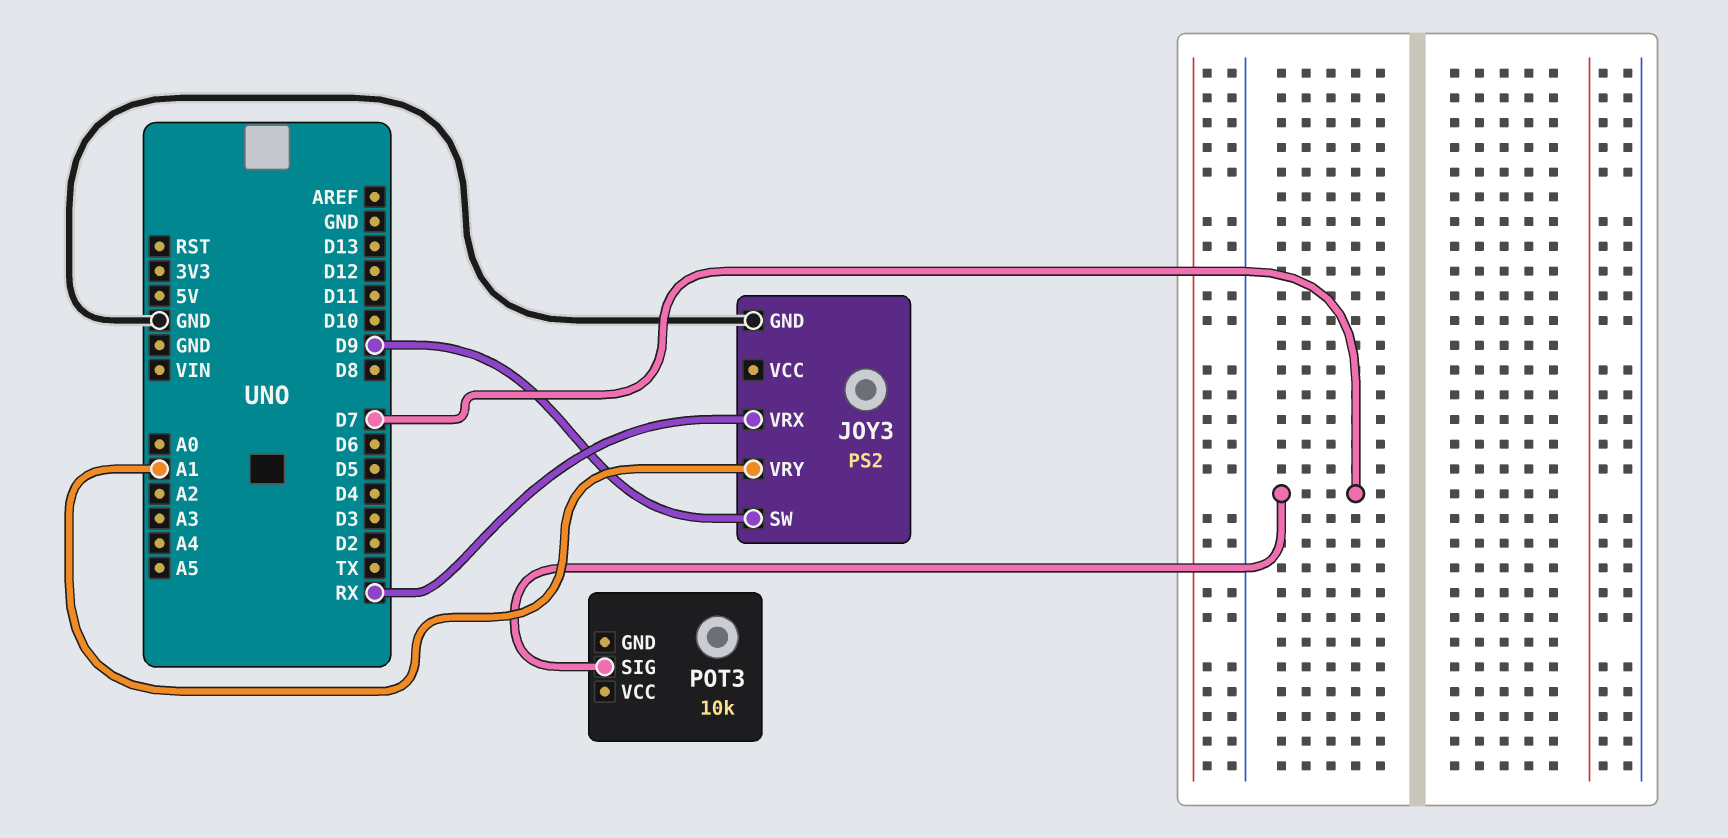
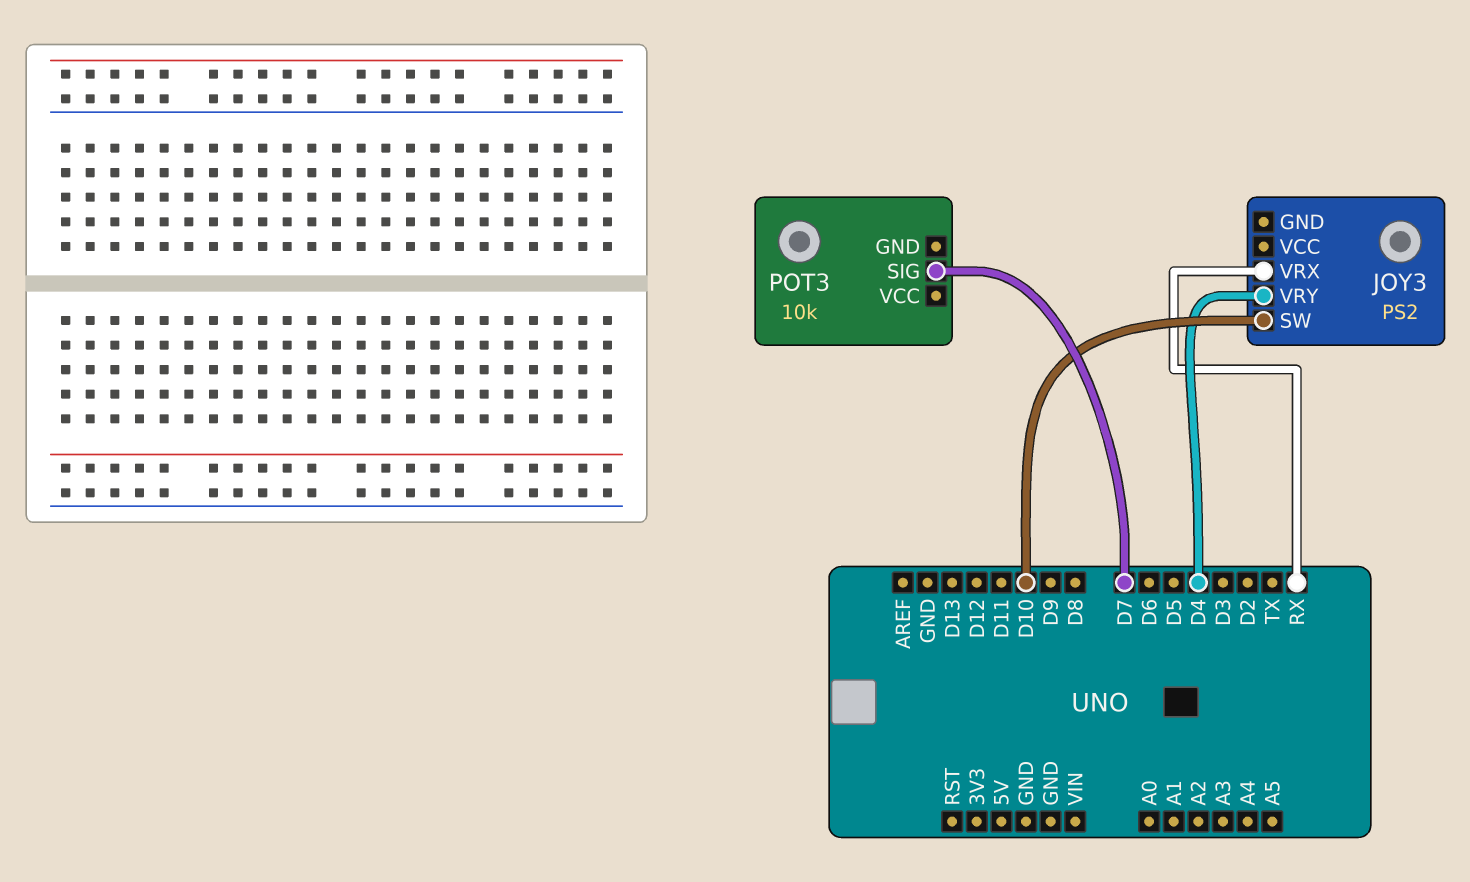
JOY3 pin GND: GND -> none
JOY3 pin SW: D9 -> D10
JOY3 pin VRY: A1 -> D4

